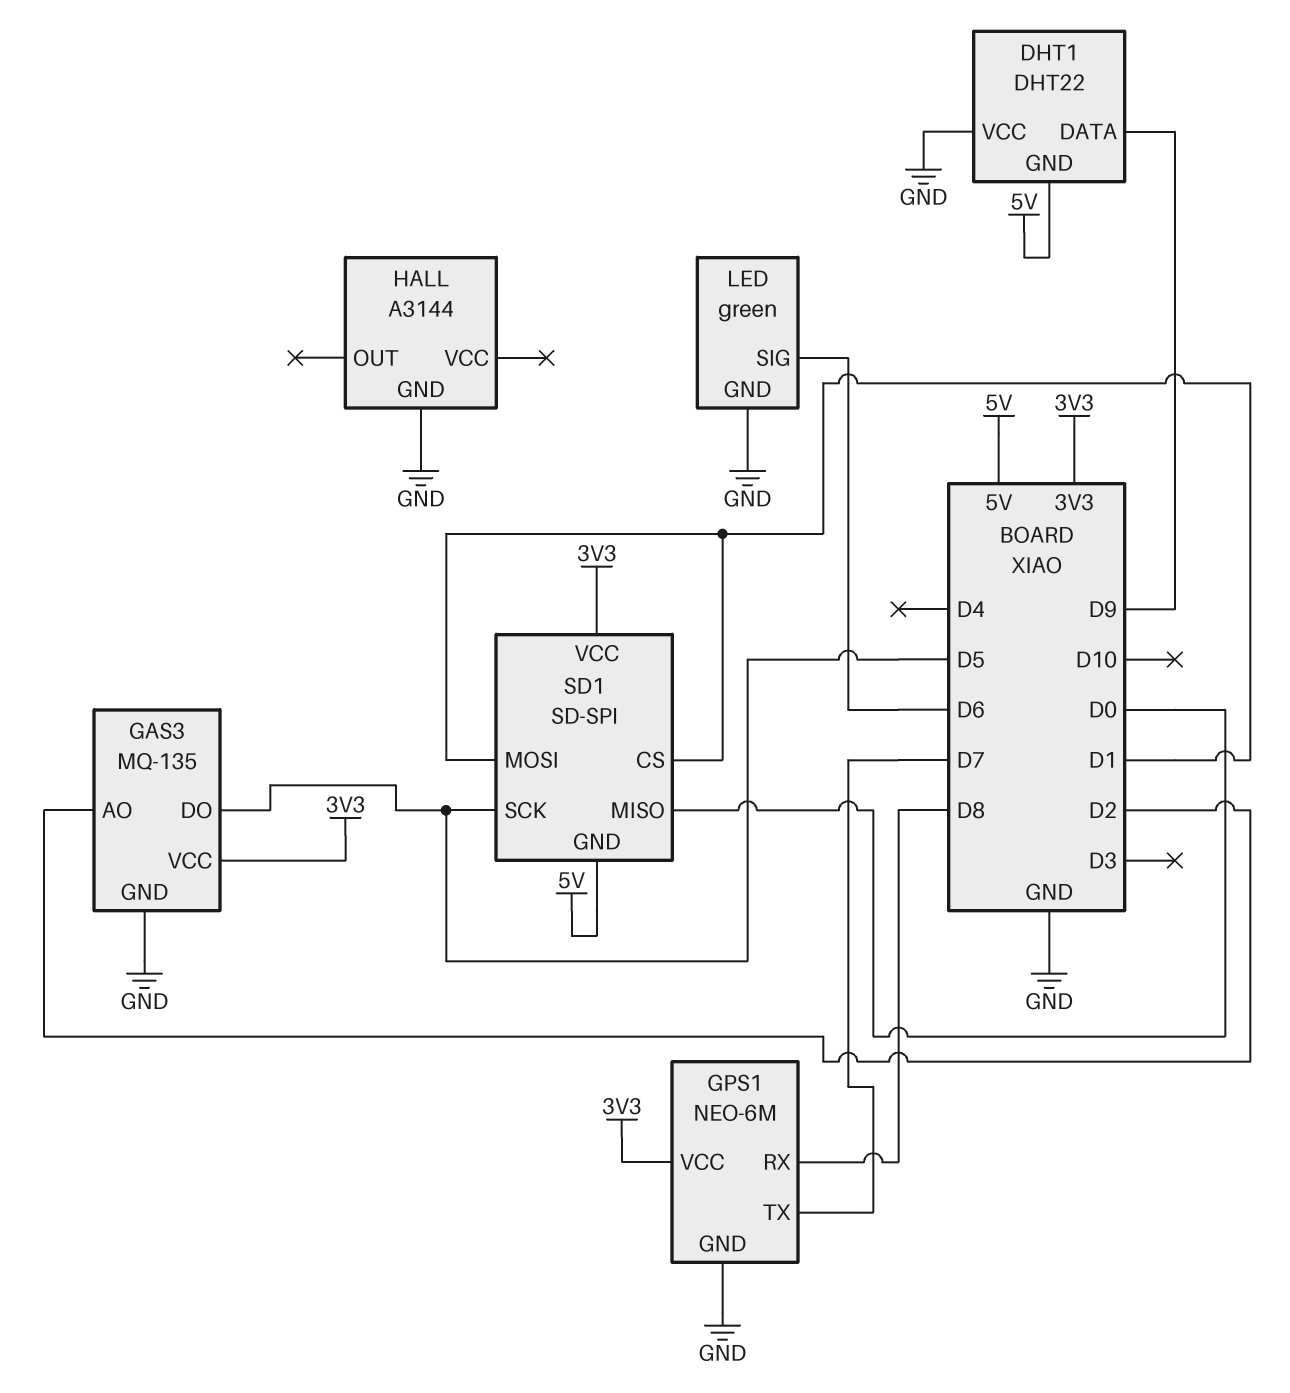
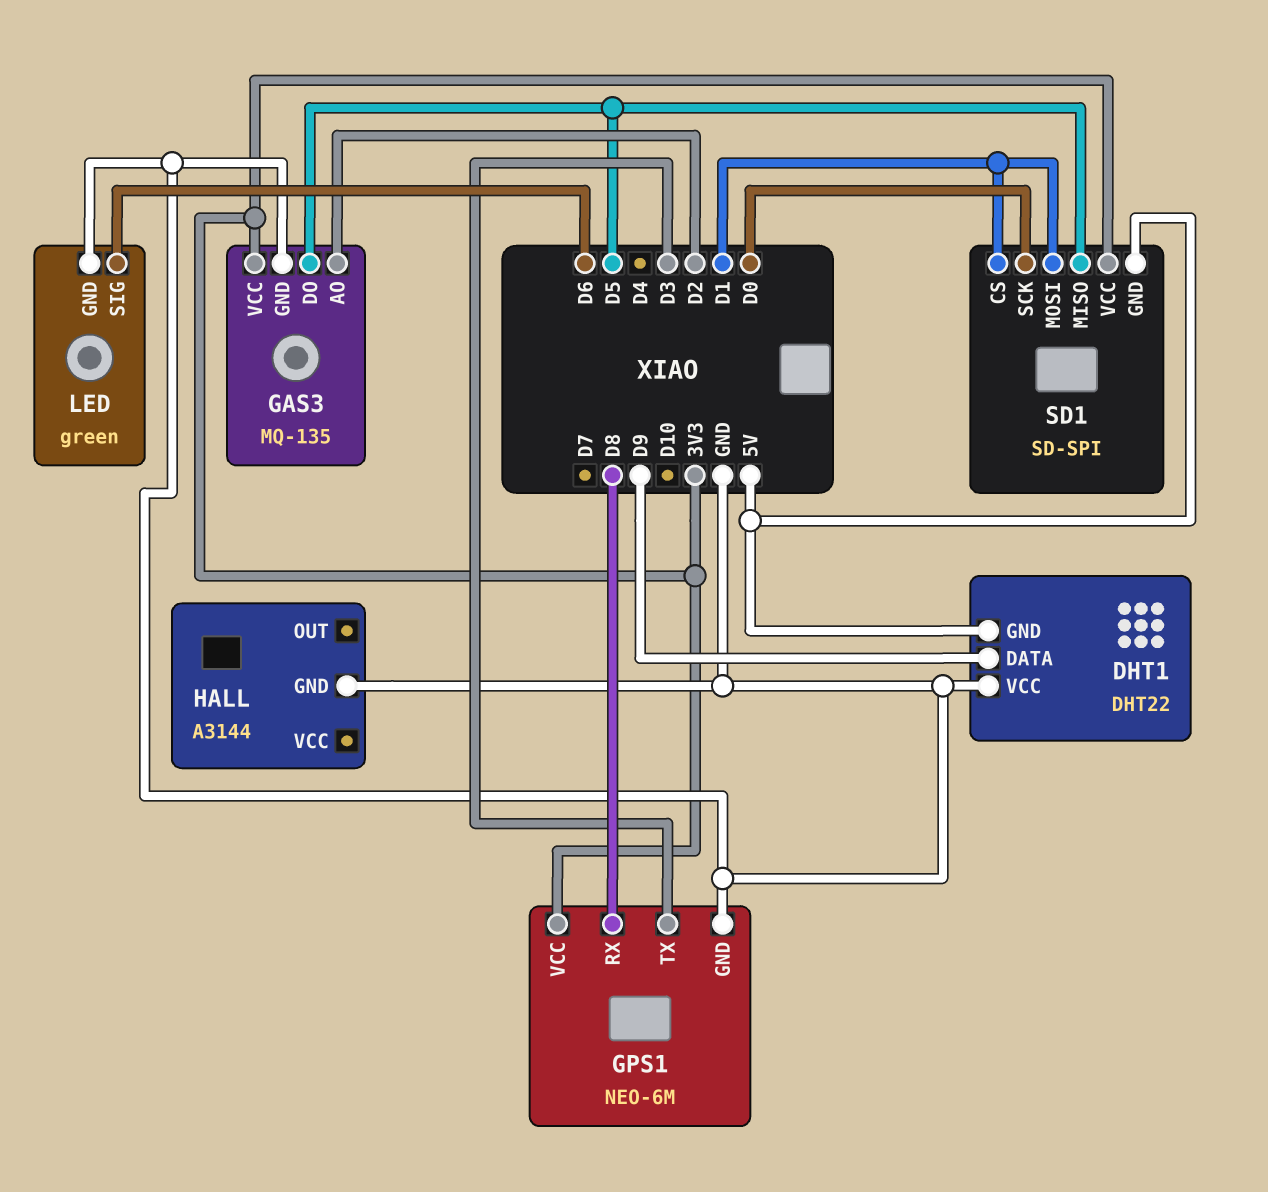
GPS1 pin TX: D7 -> D3
SD1 pin MISO: D0 -> D5
SD1 pin SCK: D5 -> D0

